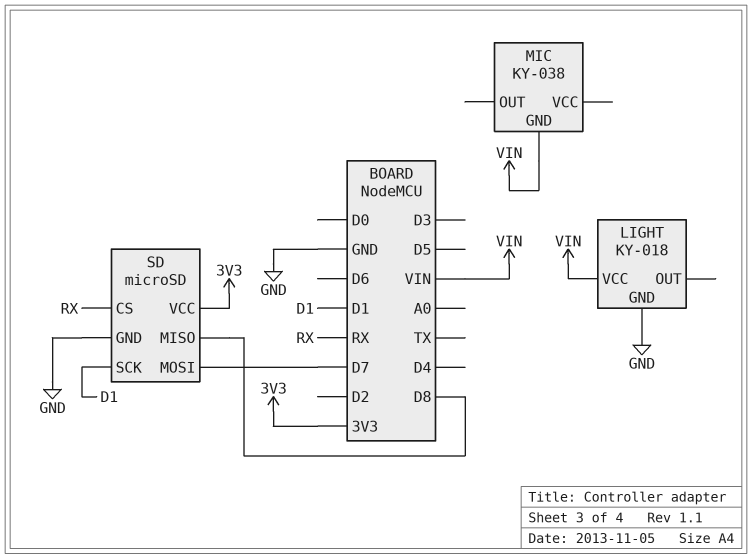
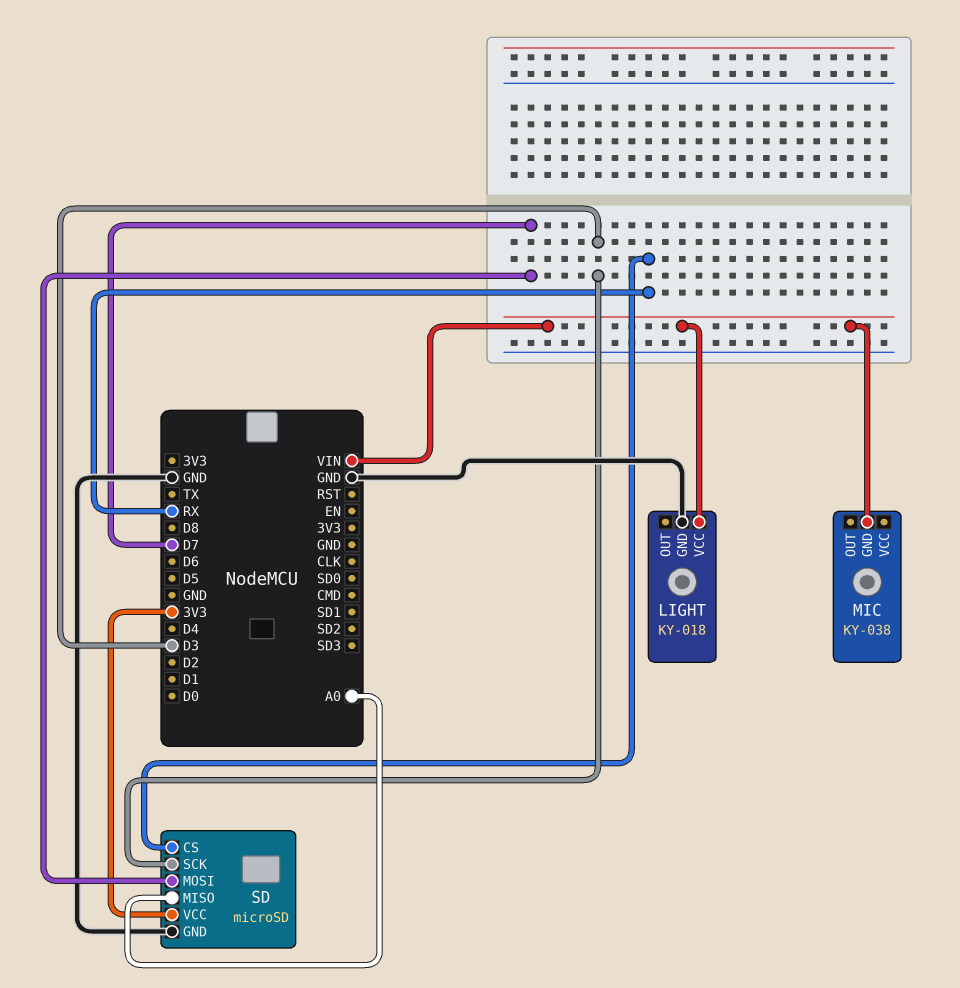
SD pin MISO: D8 -> A0
SD pin SCK: D1 -> D3

